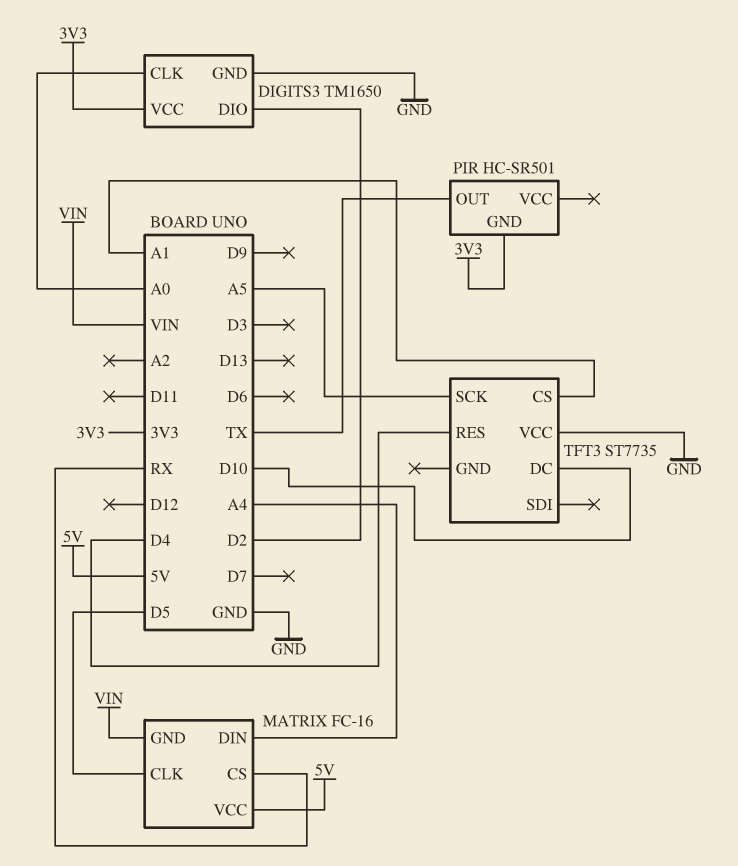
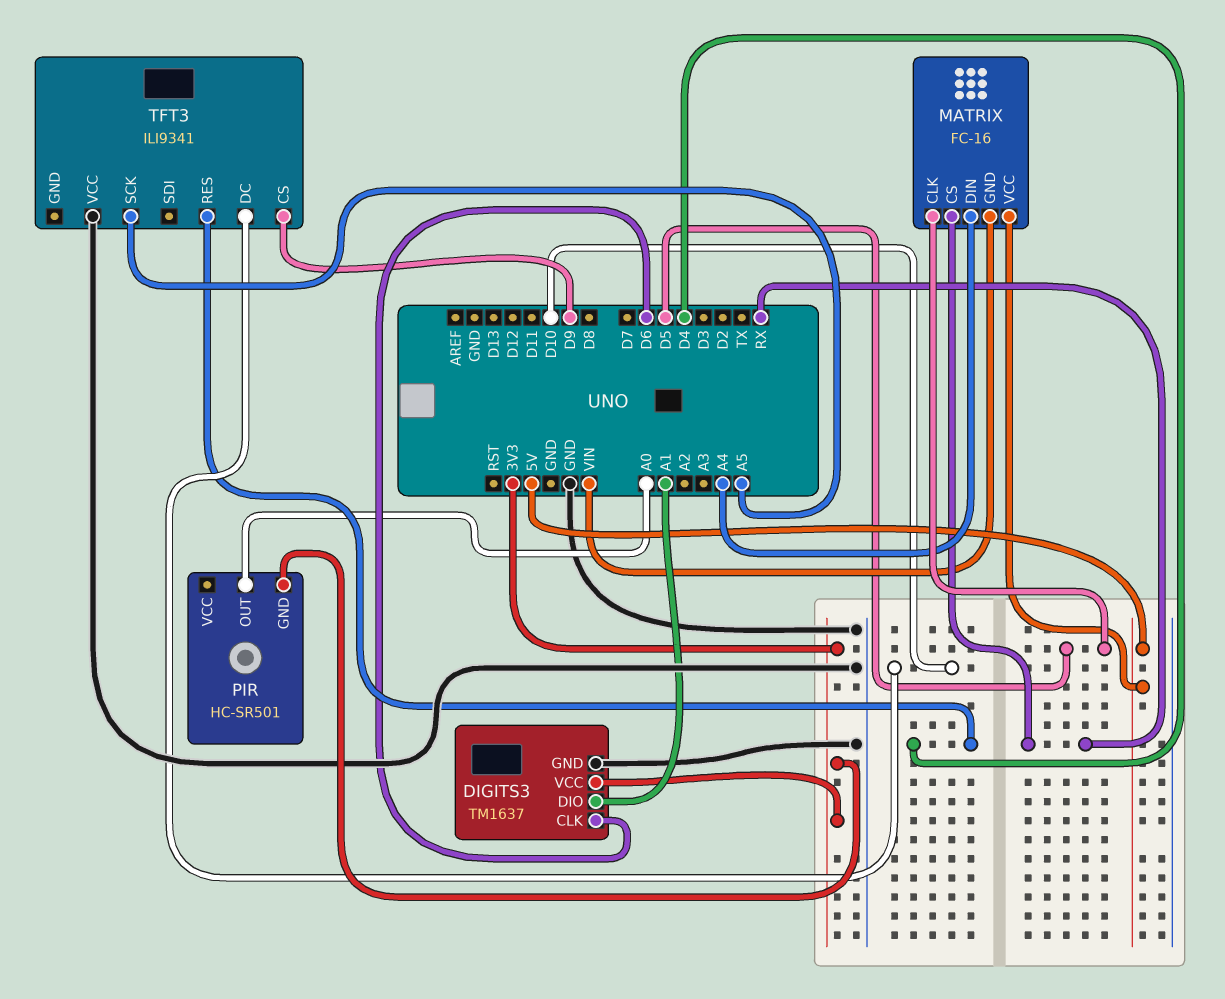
DIGITS3: TM1650 -> TM1637
DIGITS3 pin CLK: A0 -> D6
DIGITS3 pin DIO: D2 -> A1
PIR pin OUT: TX -> A0
TFT3: ST7735 -> ILI9341
TFT3 pin CS: A1 -> D9

